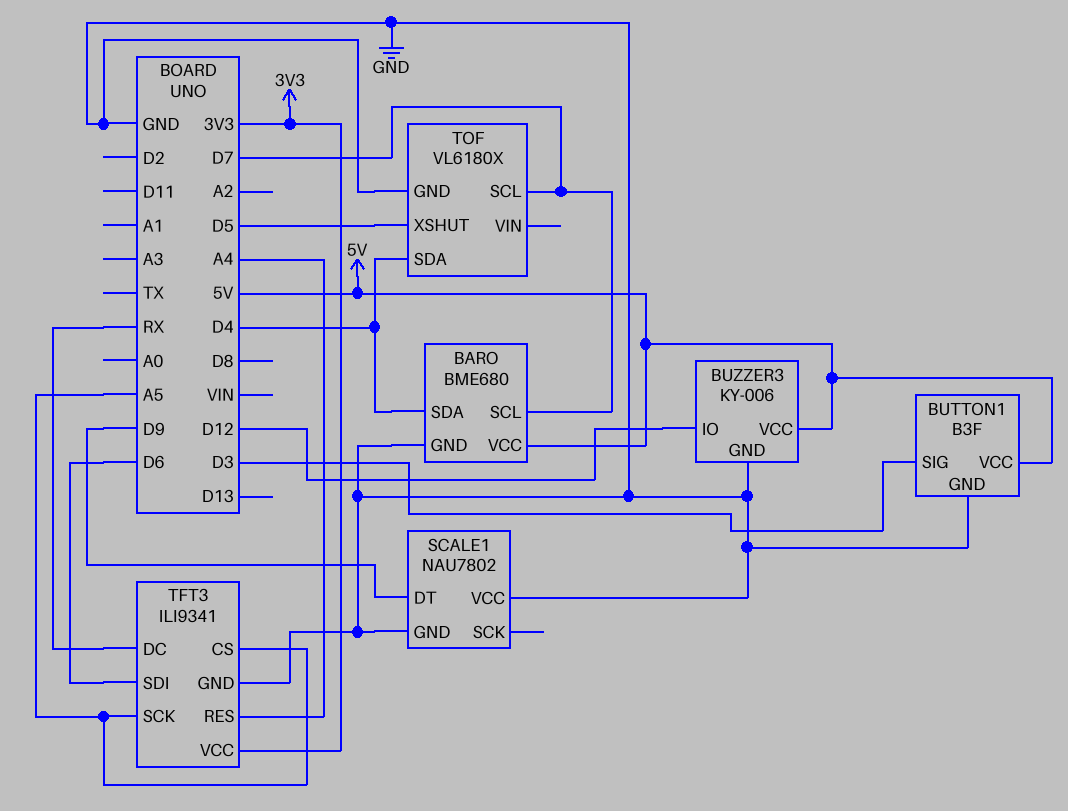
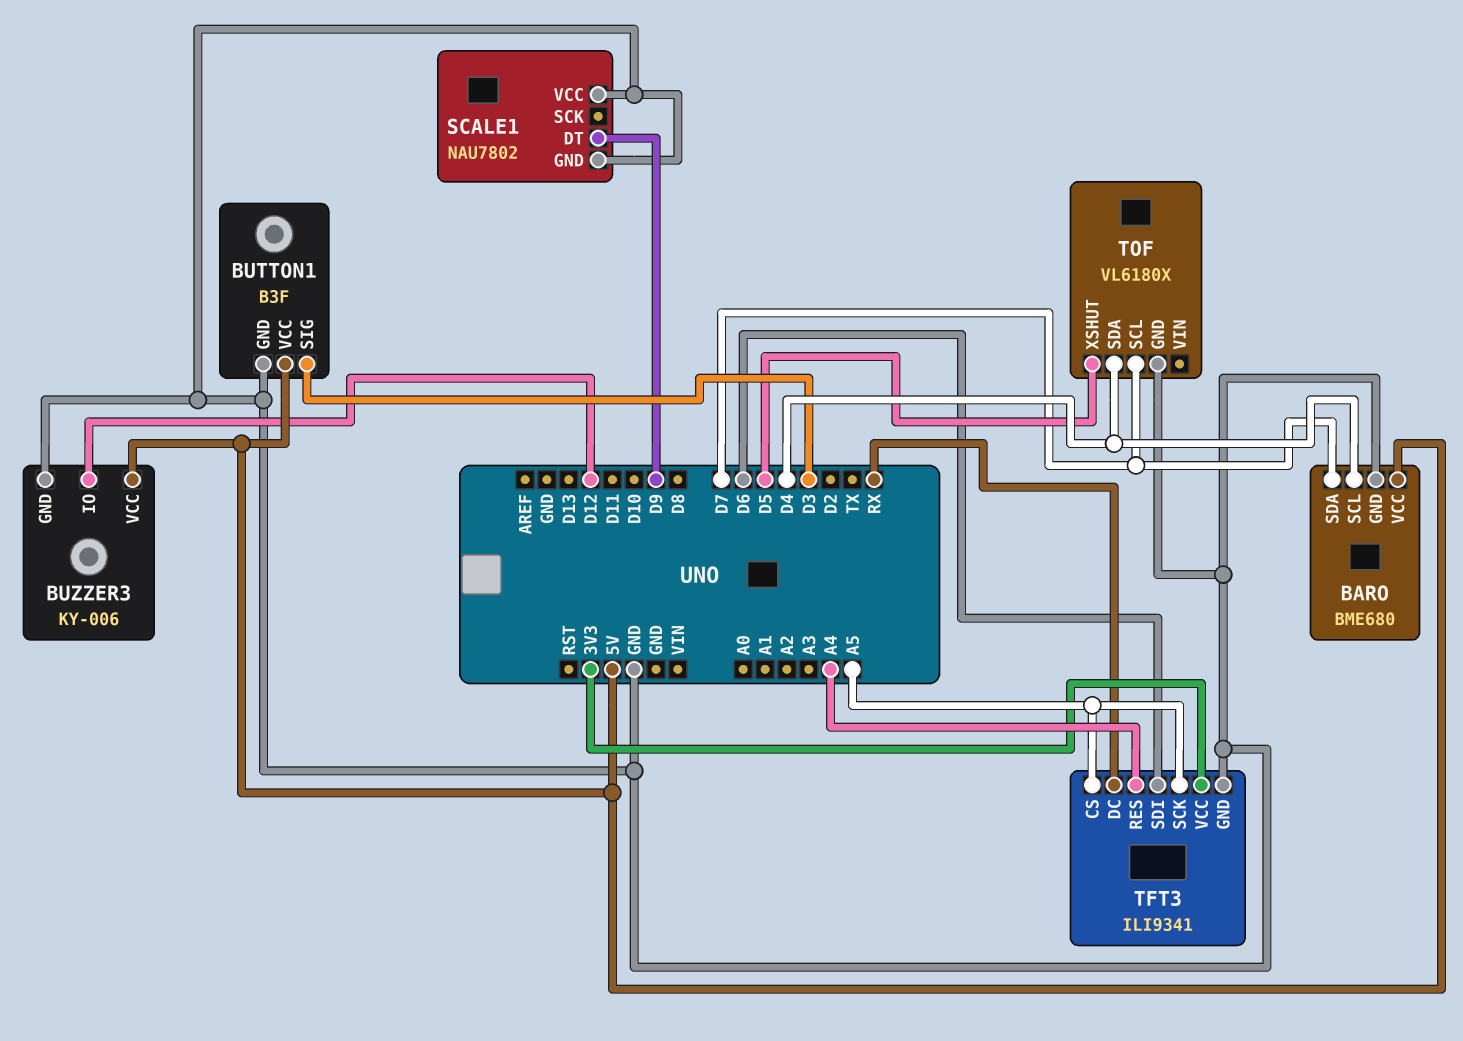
BARO pin SCL: D7 -> D4
BARO pin SDA: D4 -> D7

